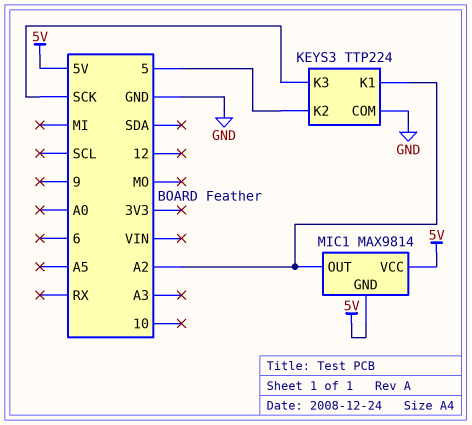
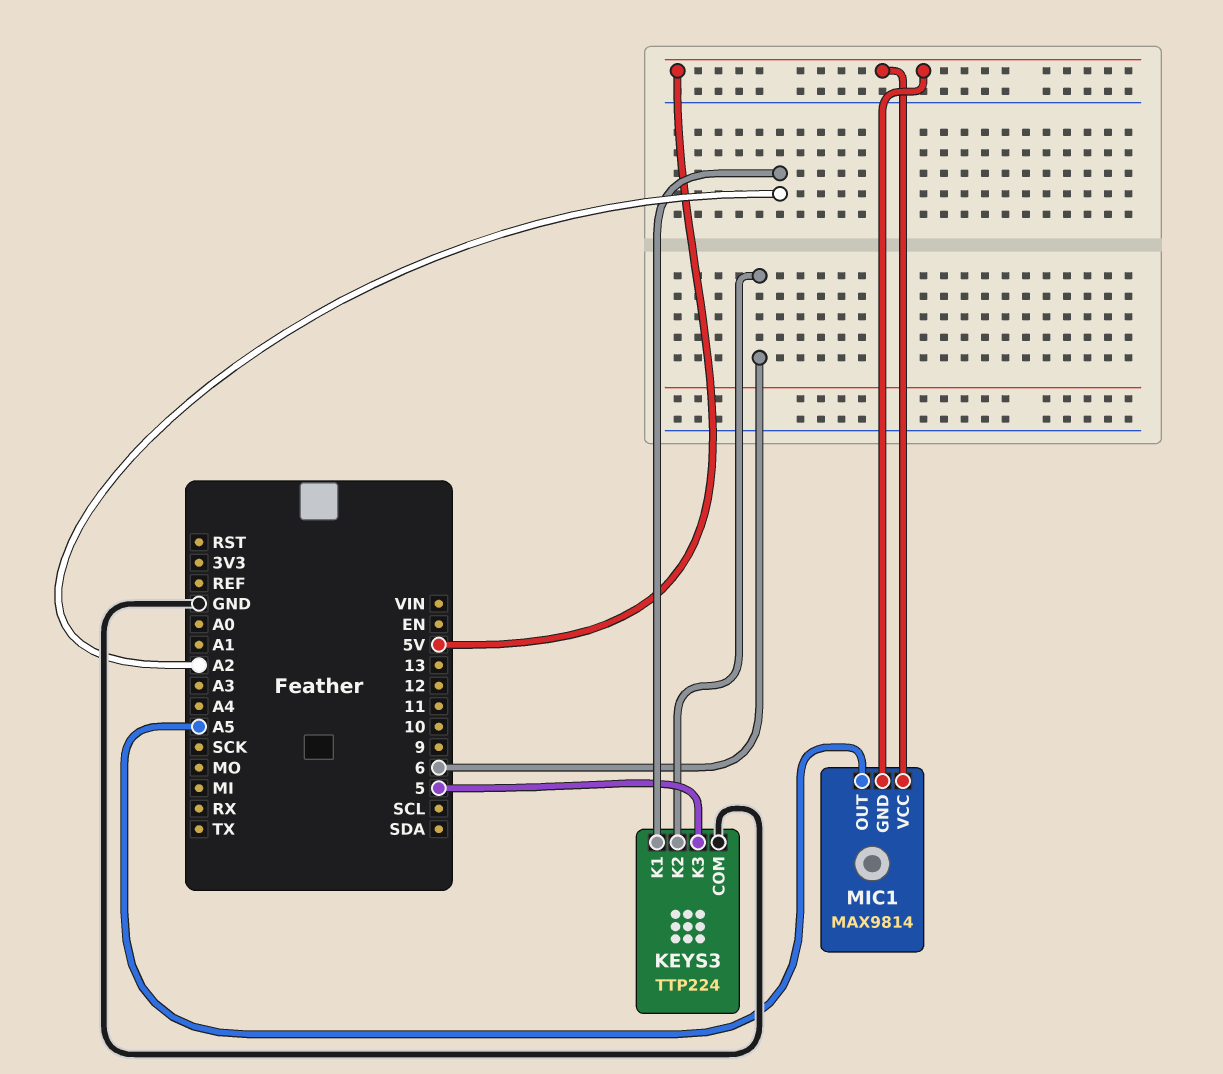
KEYS3 pin K2: 5 -> 6
KEYS3 pin K3: SCK -> 5
MIC1 pin OUT: A2 -> A5

